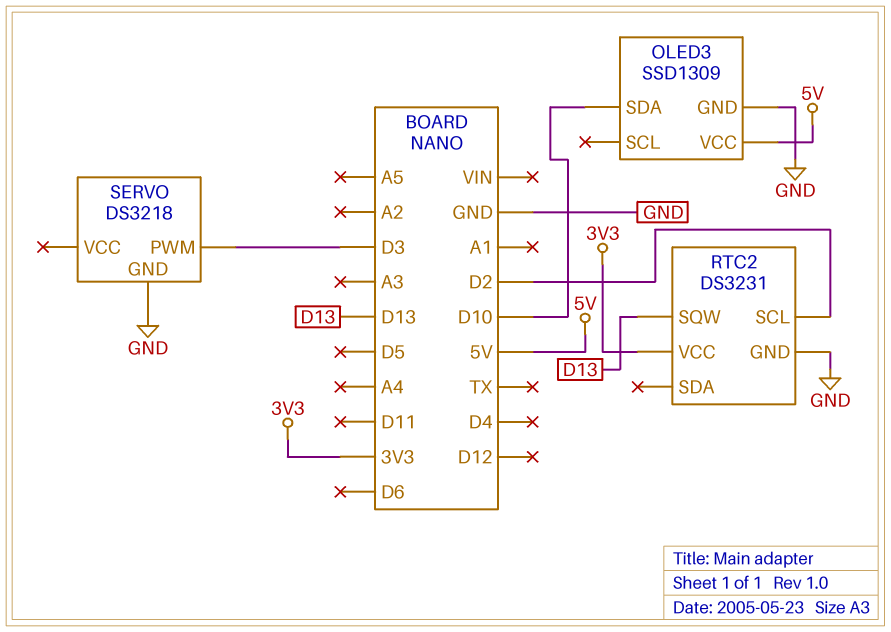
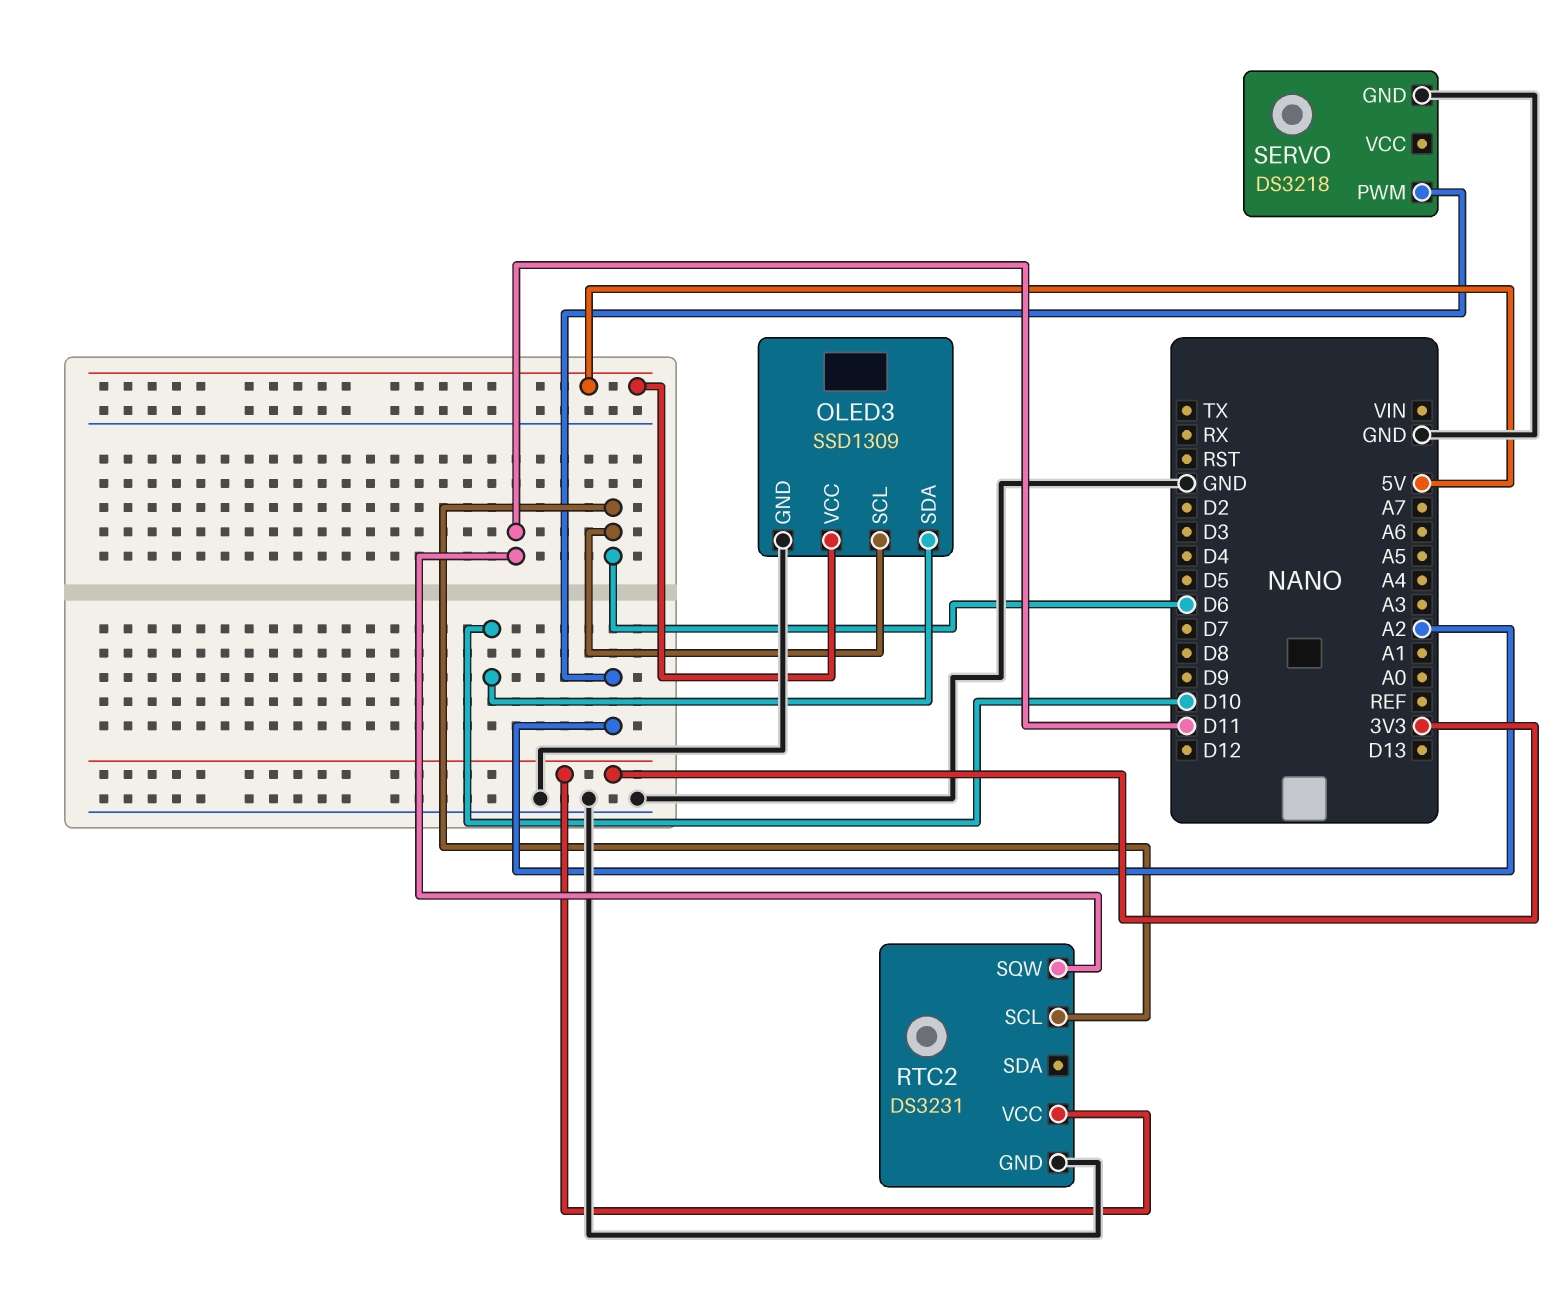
OLED3 pin SCL: none -> D6
RTC2 pin SCL: D2 -> D6
RTC2 pin SQW: D13 -> D11
SERVO pin PWM: D3 -> A2

